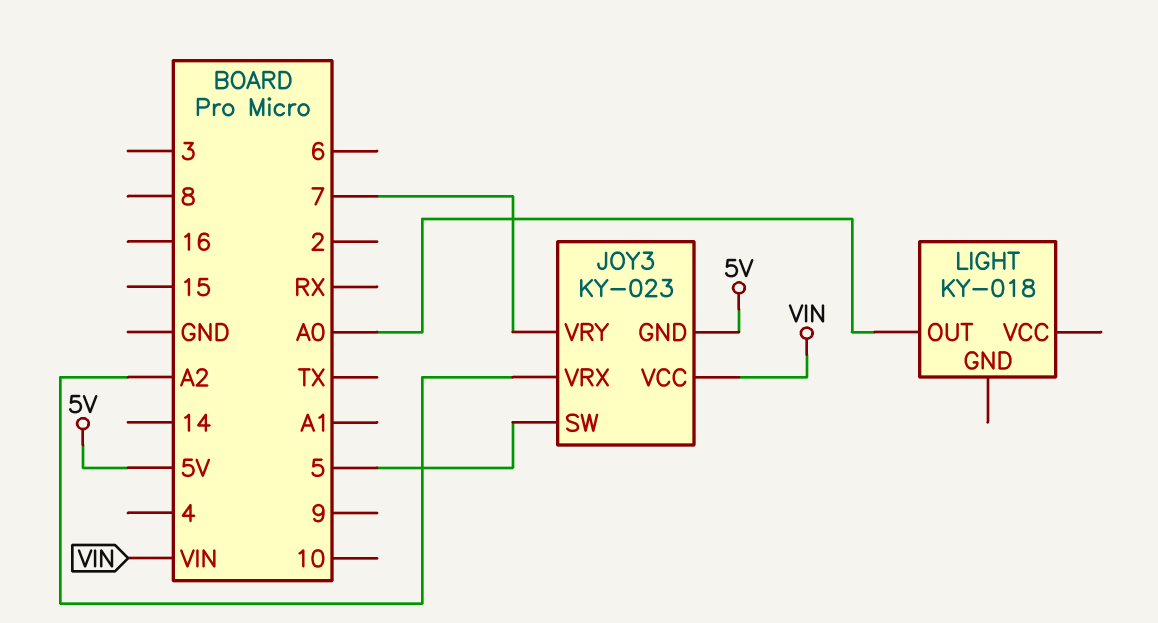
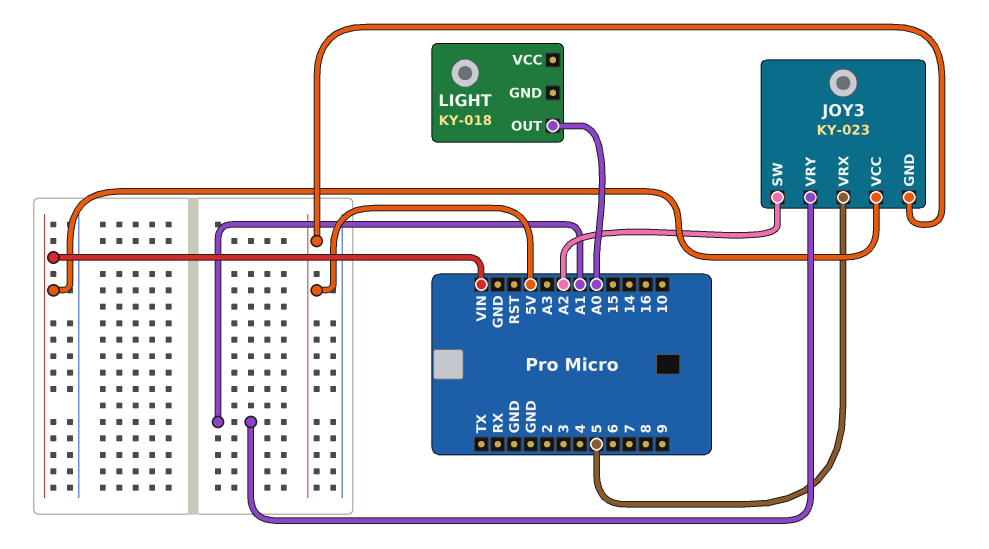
JOY3 pin SW: 5 -> A2
JOY3 pin VRX: A2 -> 5
JOY3 pin VRY: 7 -> A1

